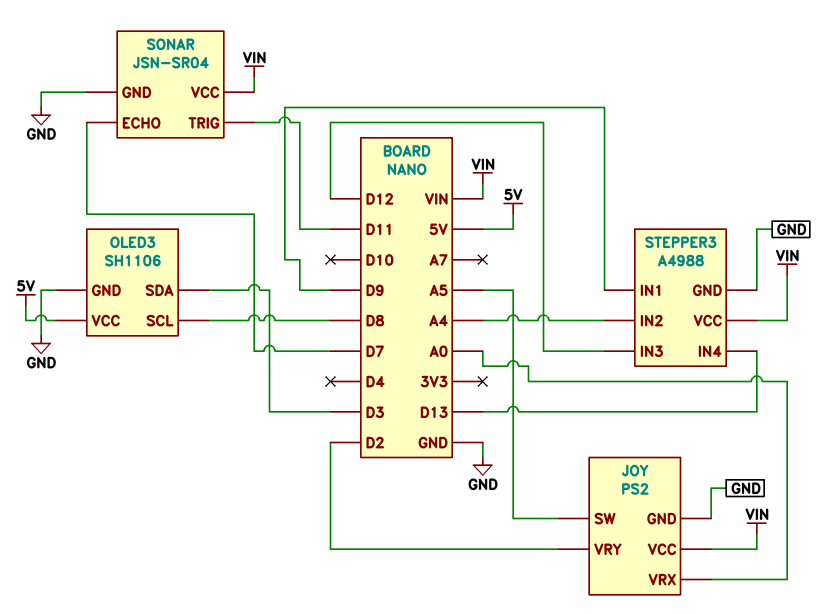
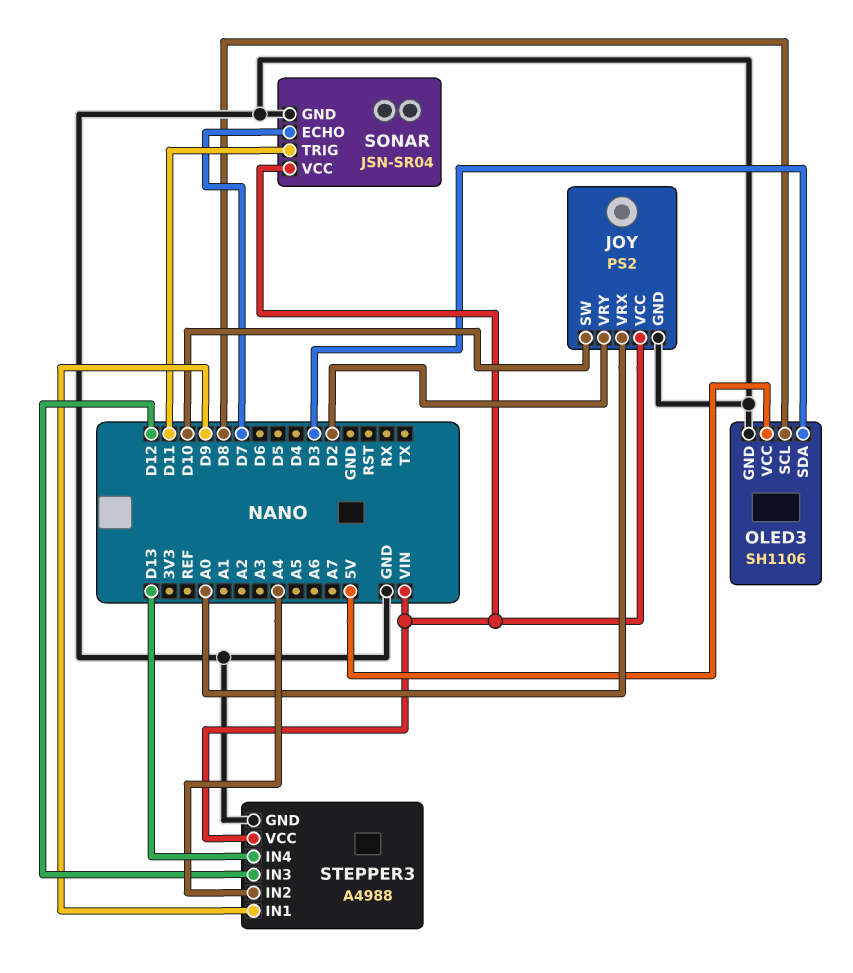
JOY pin SW: A5 -> D10

